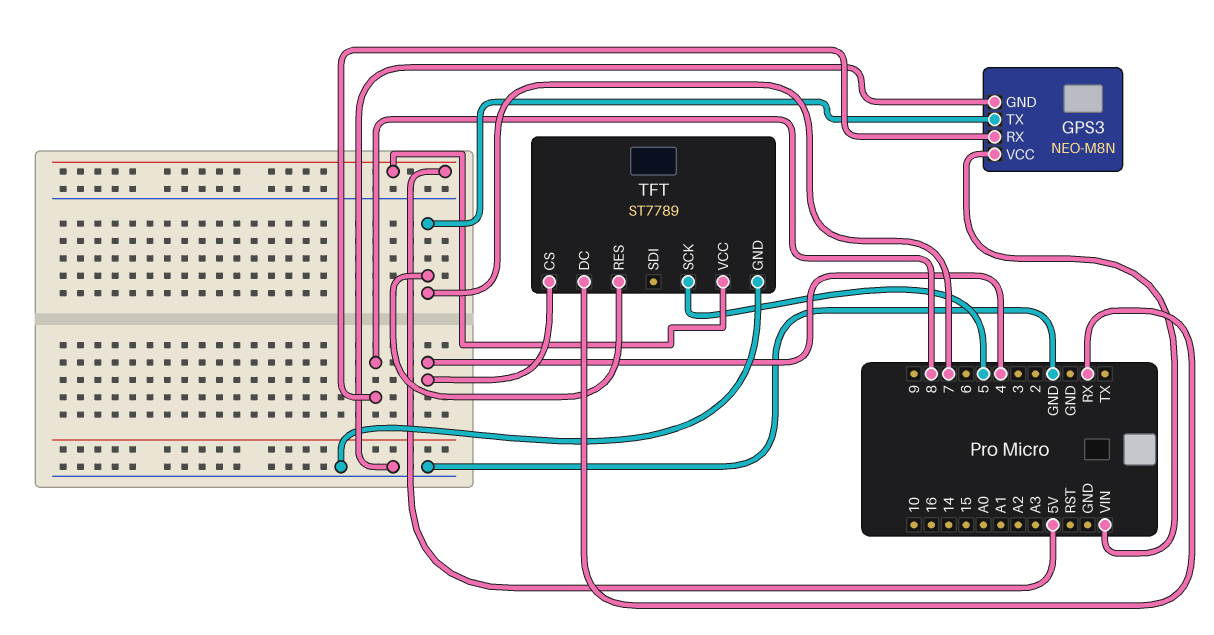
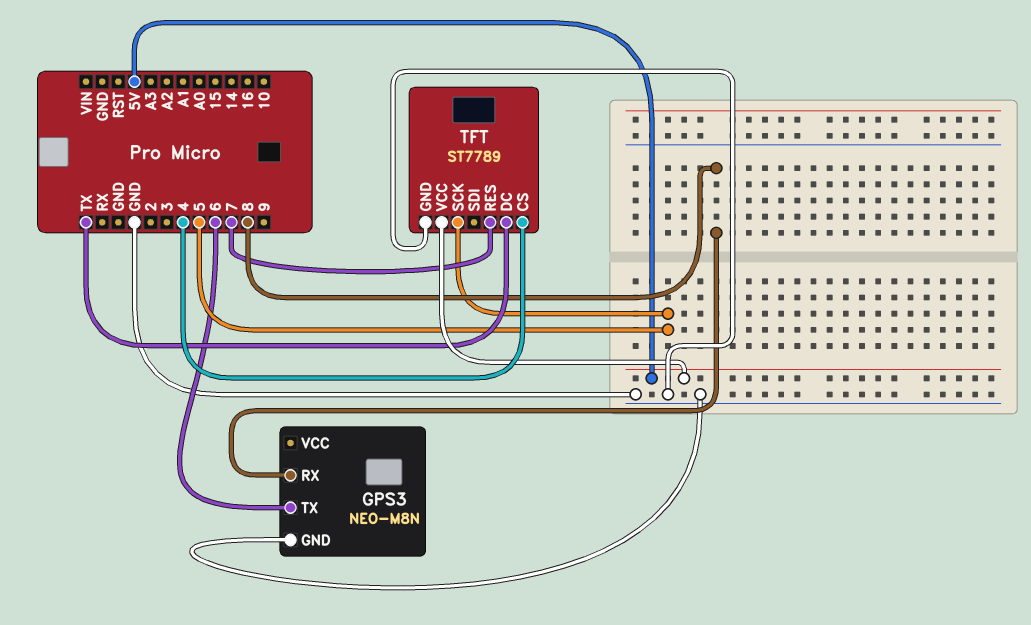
GPS3 pin TX: 7 -> 6
GPS3 pin VCC: VIN -> none
TFT pin DC: RX -> TX

